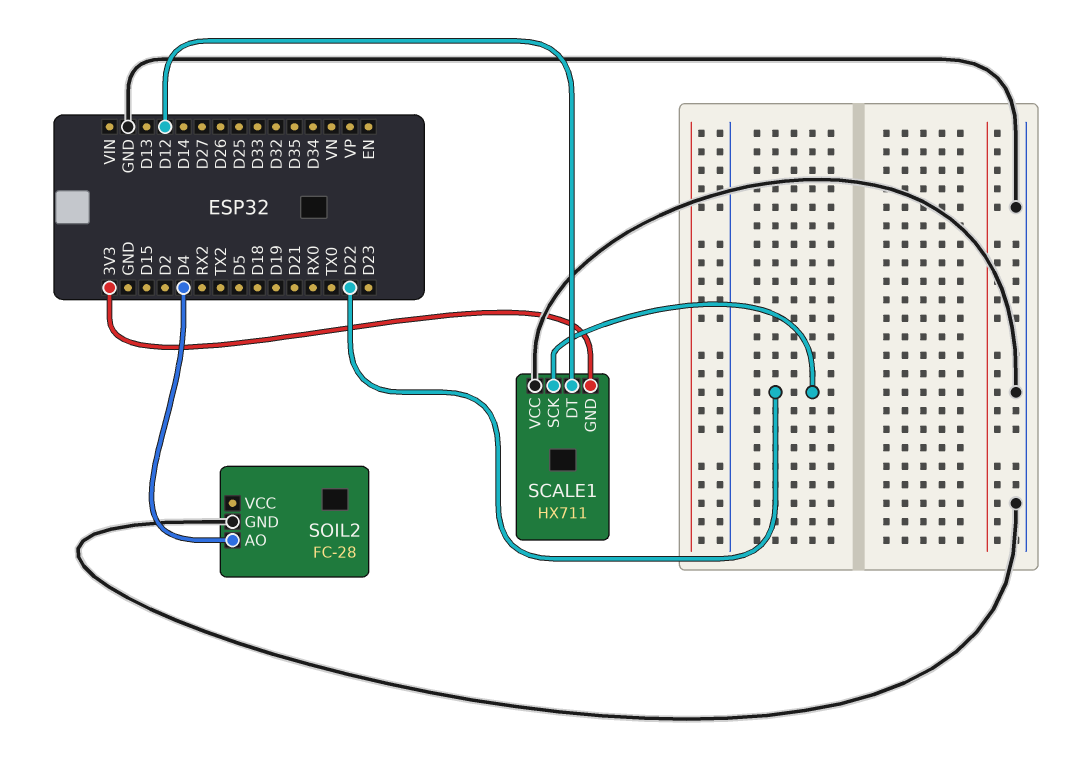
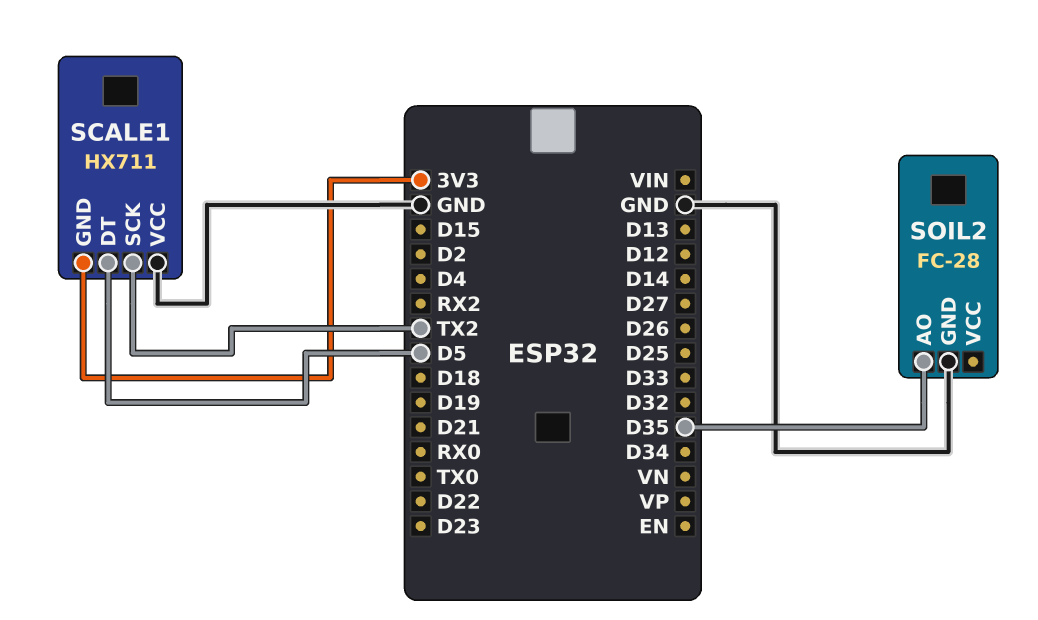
SCALE1 pin DT: D12 -> D5
SCALE1 pin SCK: D22 -> TX2
SOIL2 pin AO: D4 -> D35

